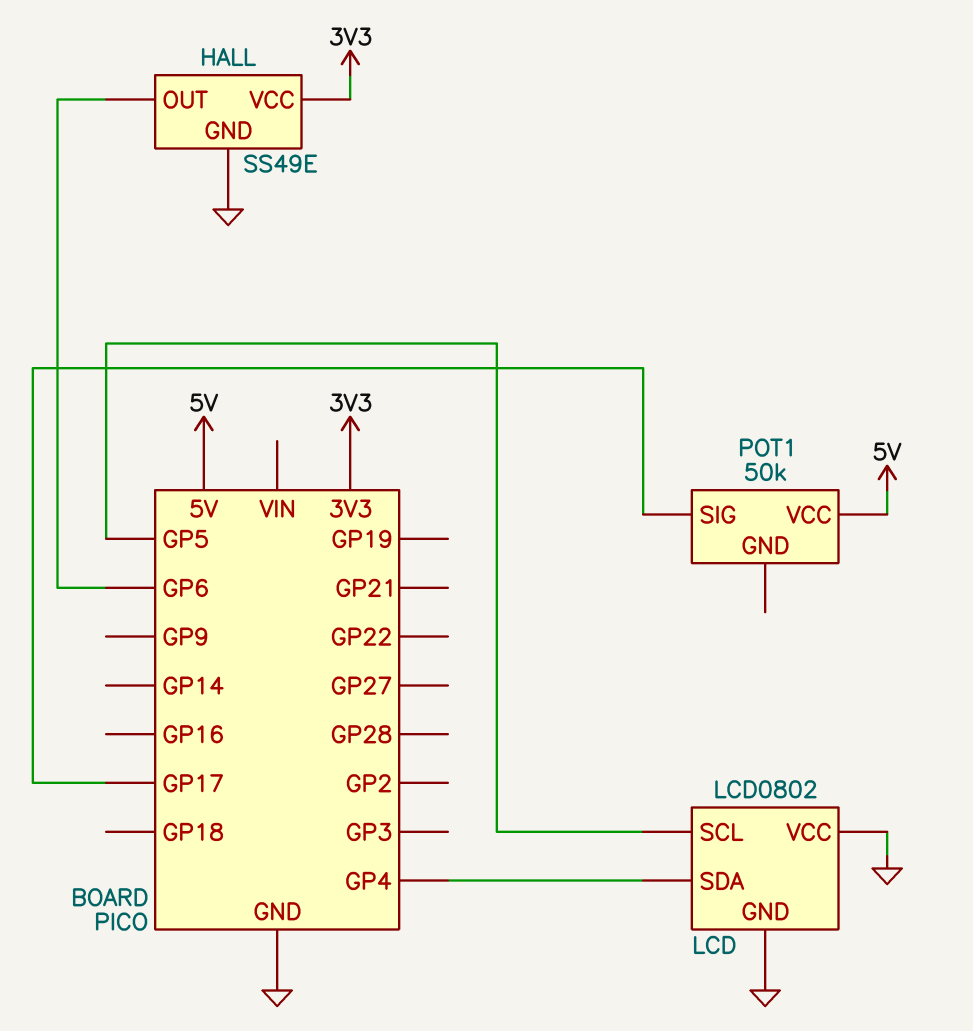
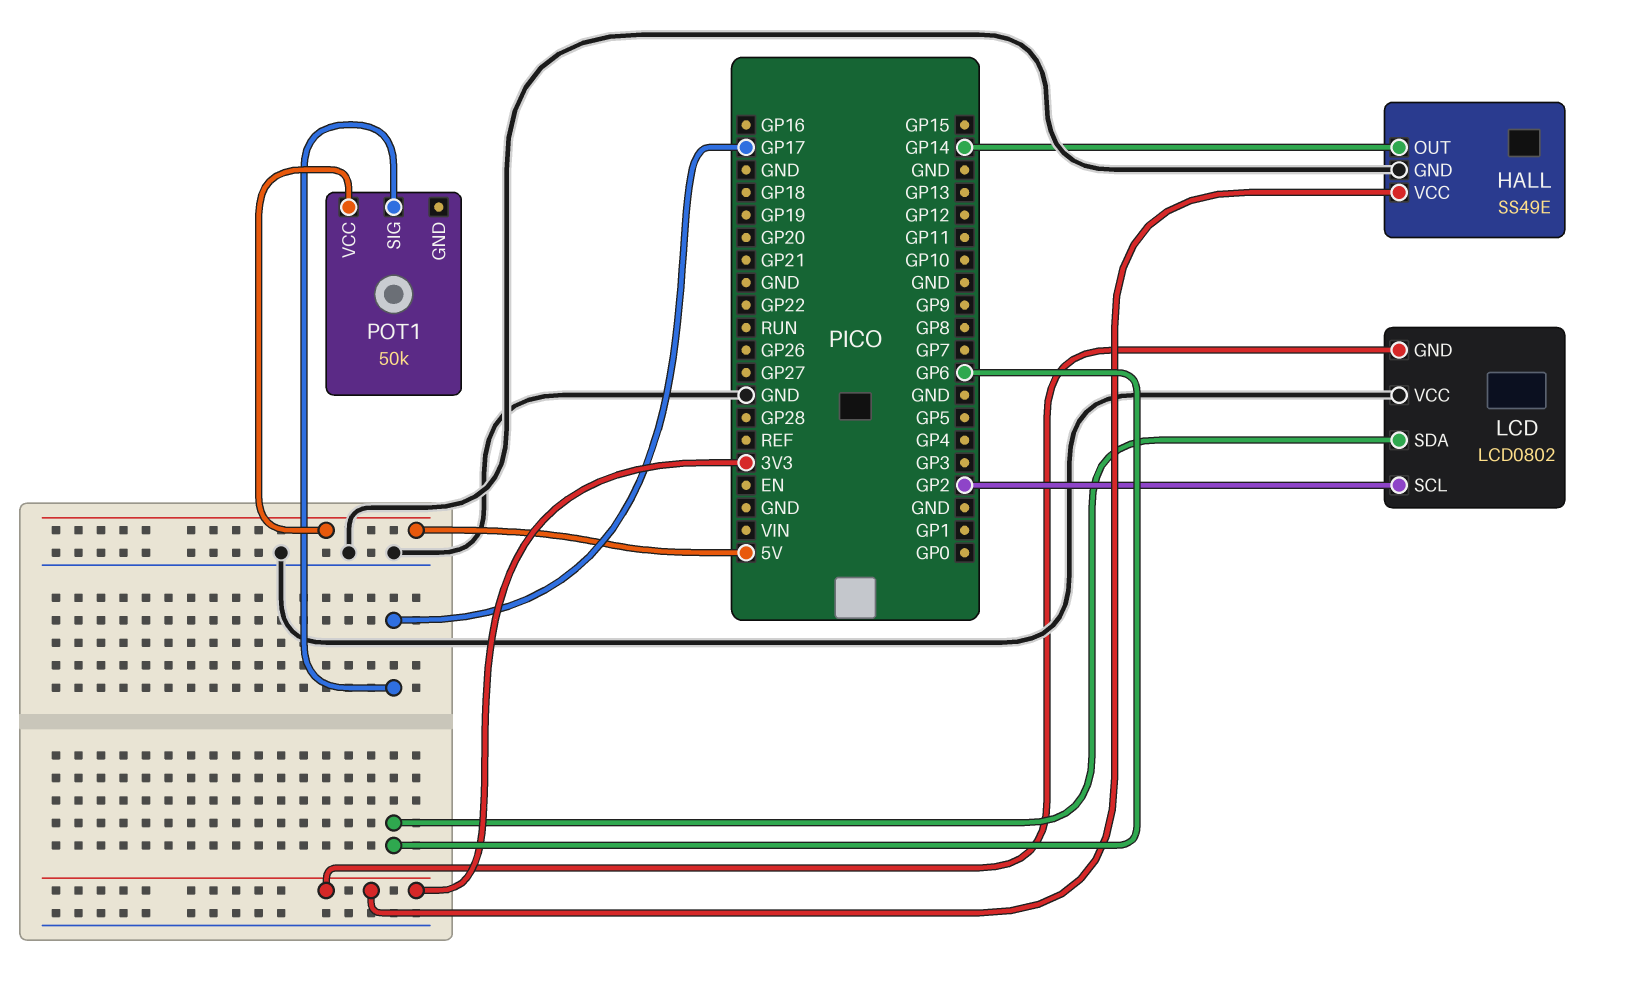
HALL pin OUT: GP6 -> GP14
LCD pin GND: GND -> 3V3
LCD pin SCL: GP5 -> GP2
LCD pin SDA: GP4 -> GP6

